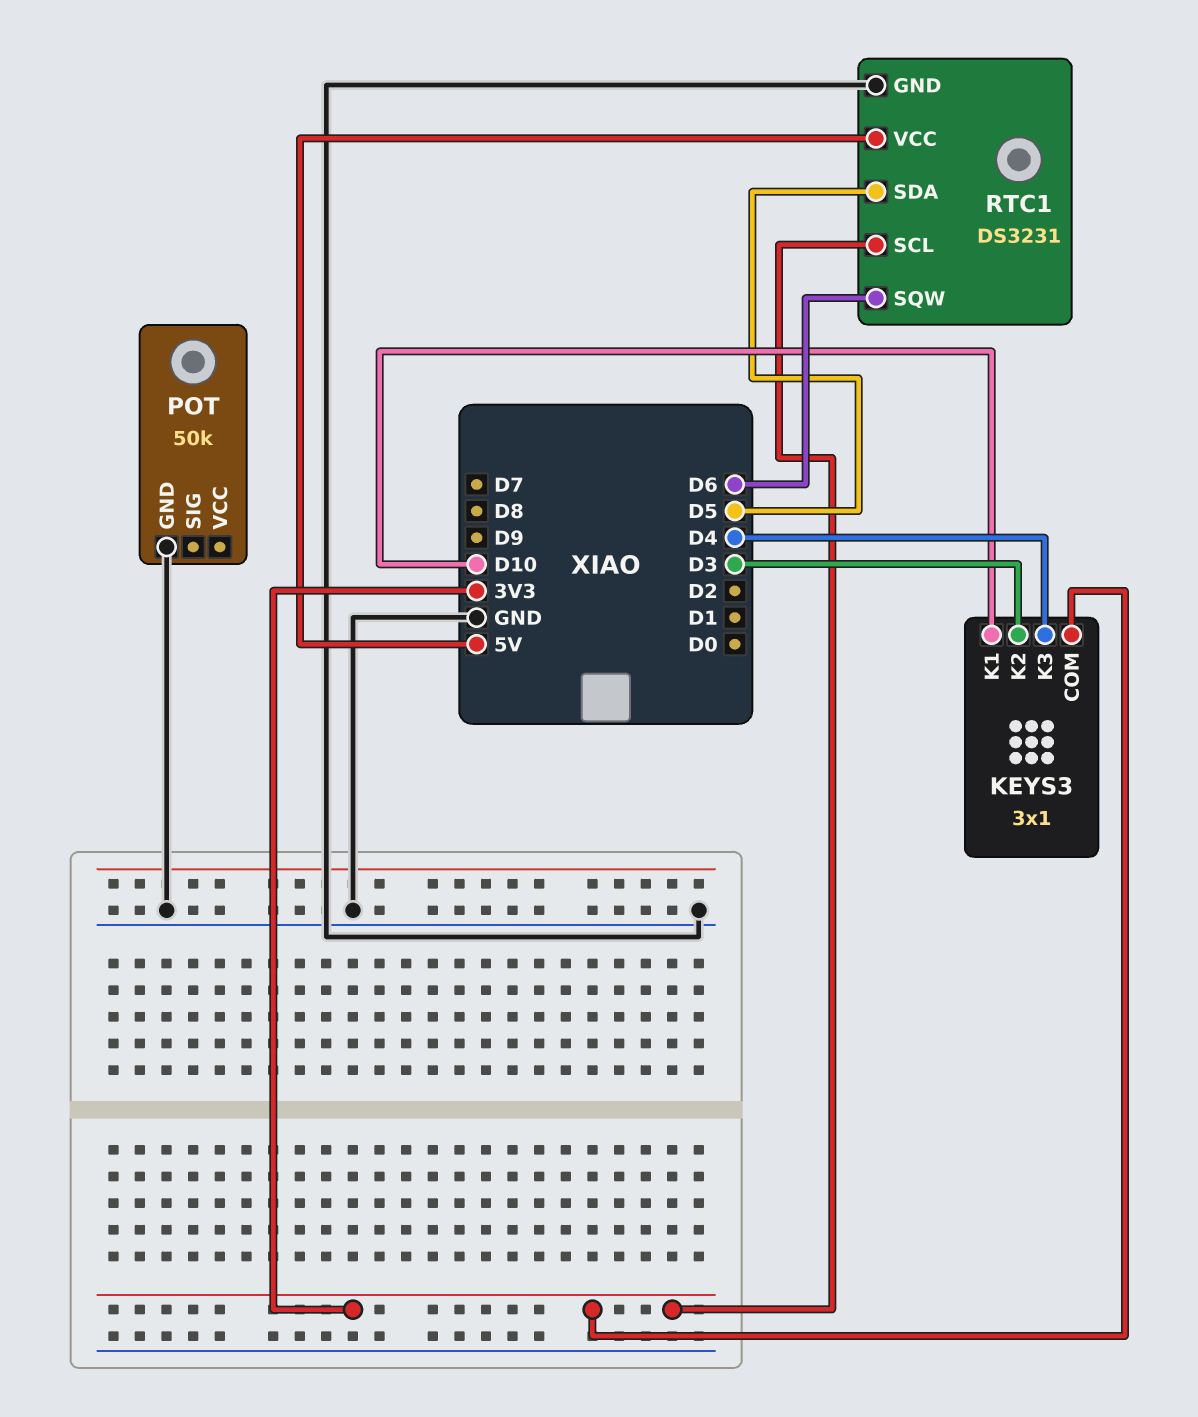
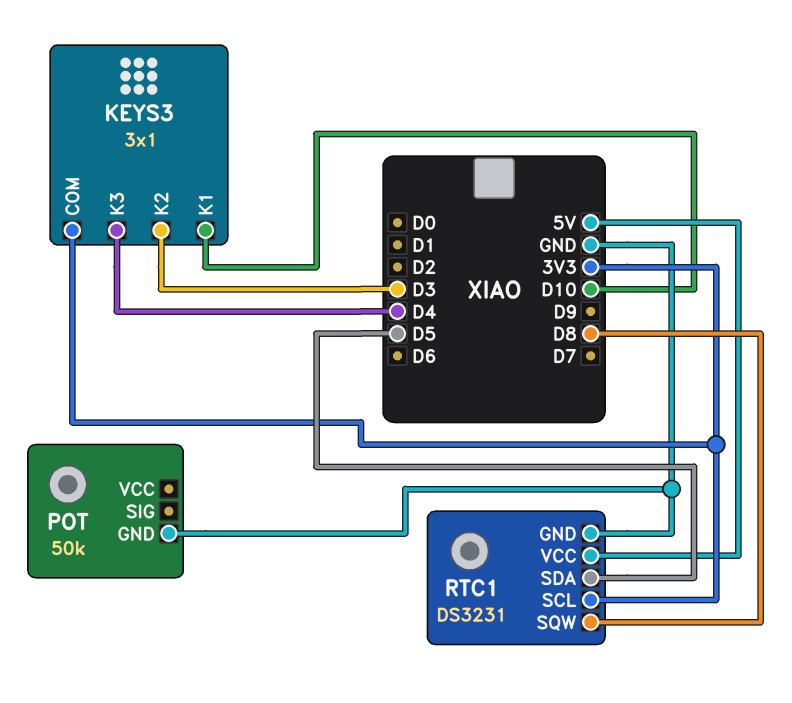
RTC1 pin SQW: D6 -> D8

